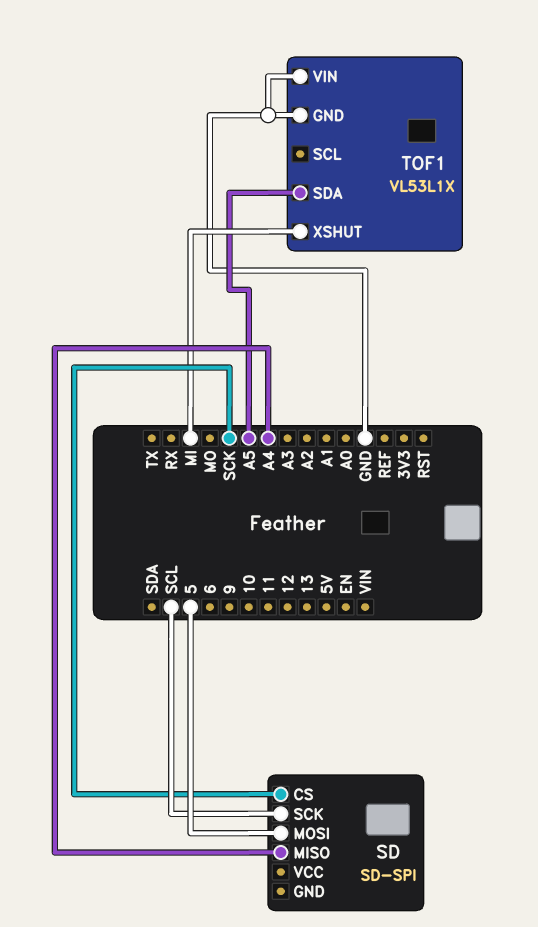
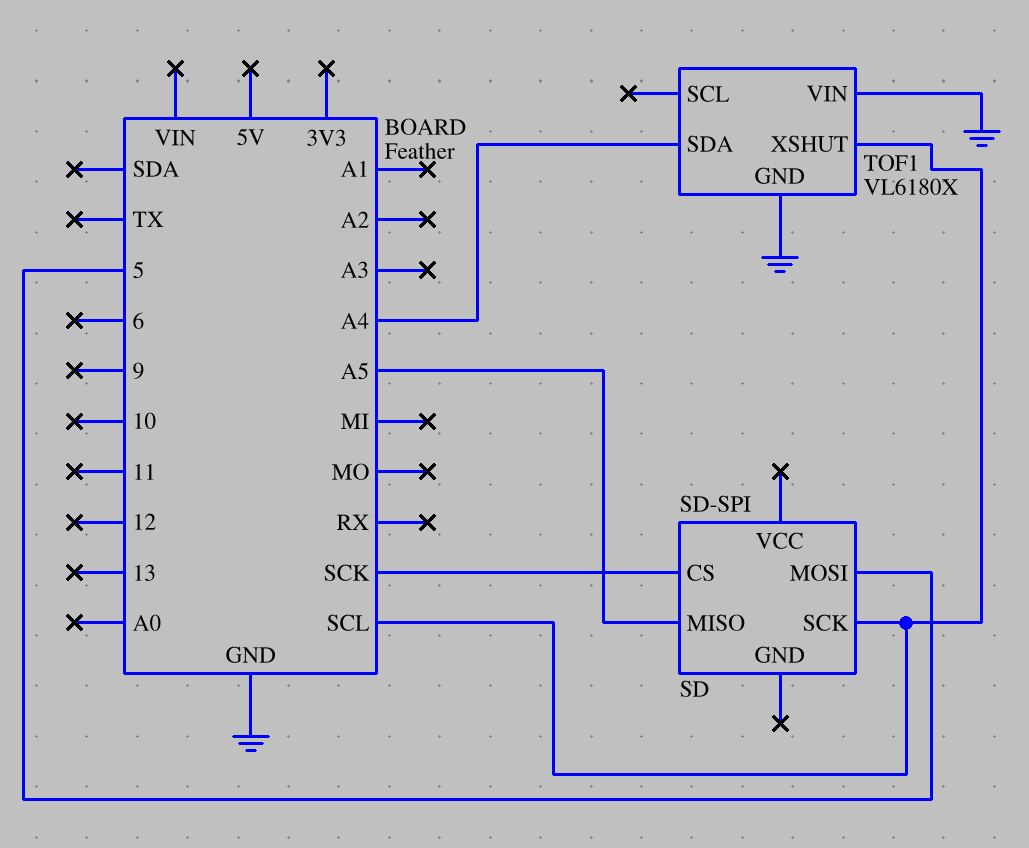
SD pin MISO: A4 -> A5
TOF1: VL53L1X -> VL6180X
TOF1 pin SDA: A5 -> A4
TOF1 pin XSHUT: MI -> SCL

